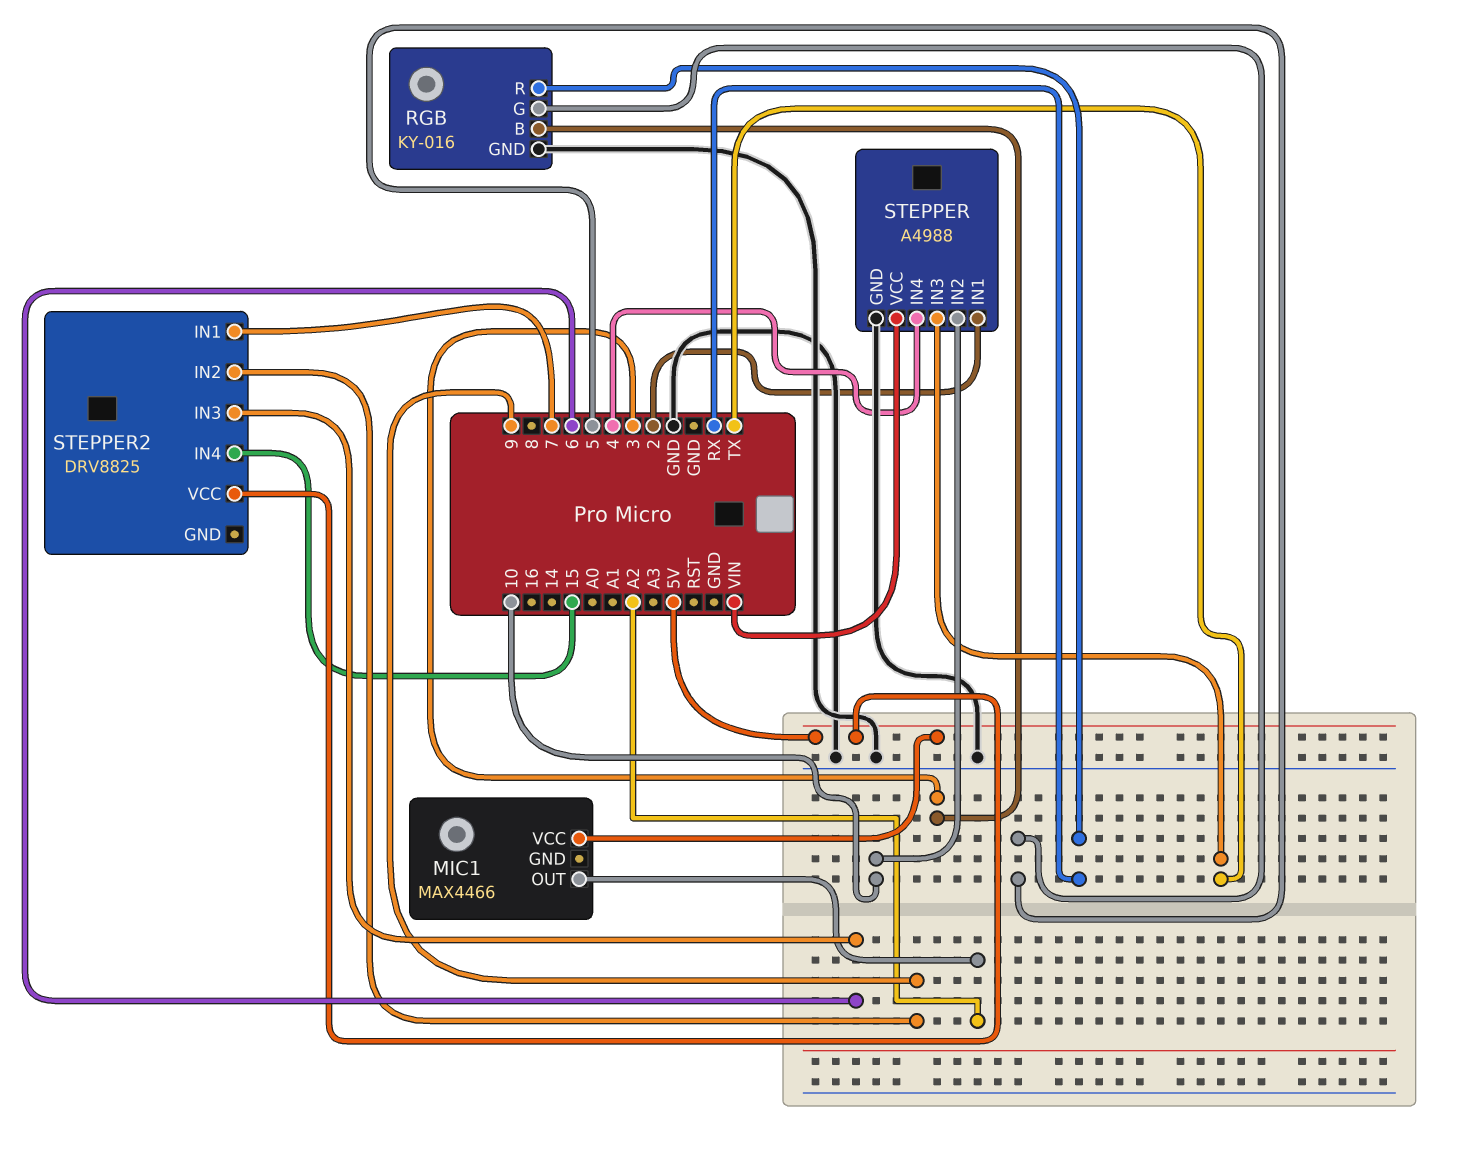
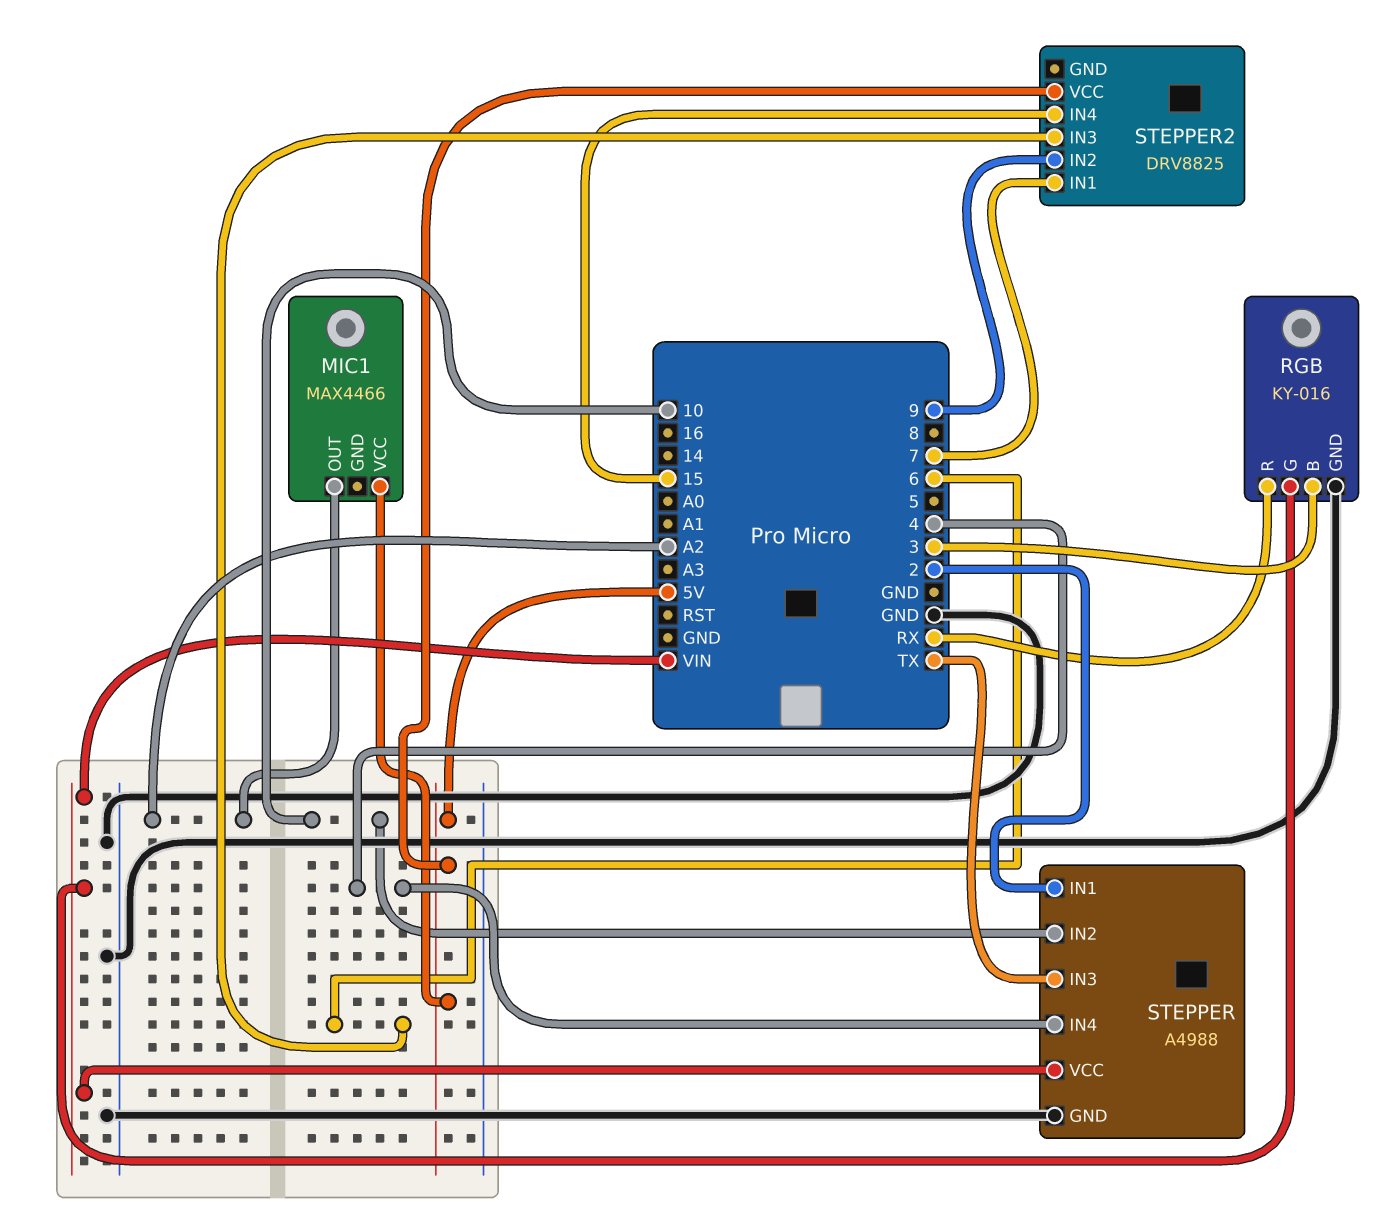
RGB pin G: 5 -> VIN

